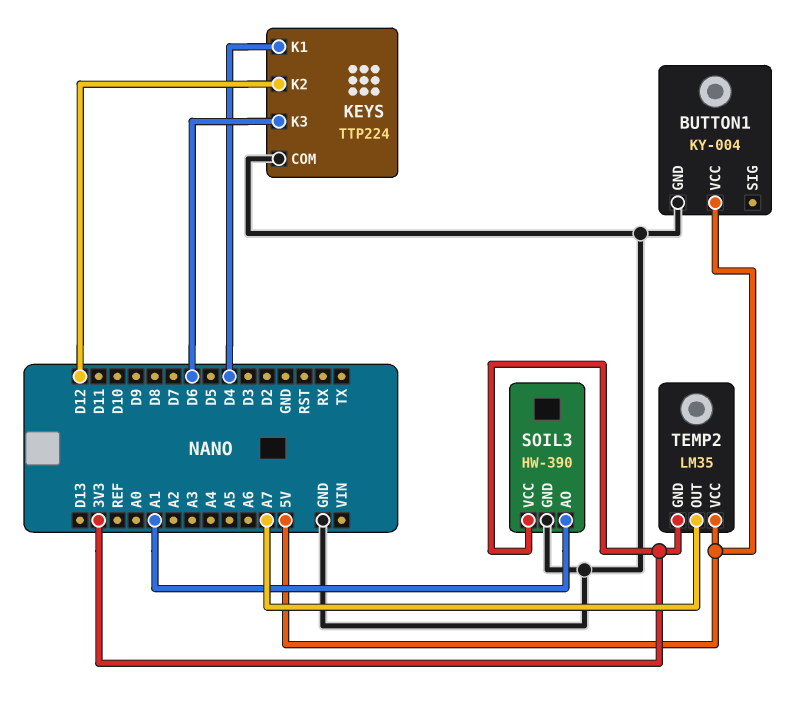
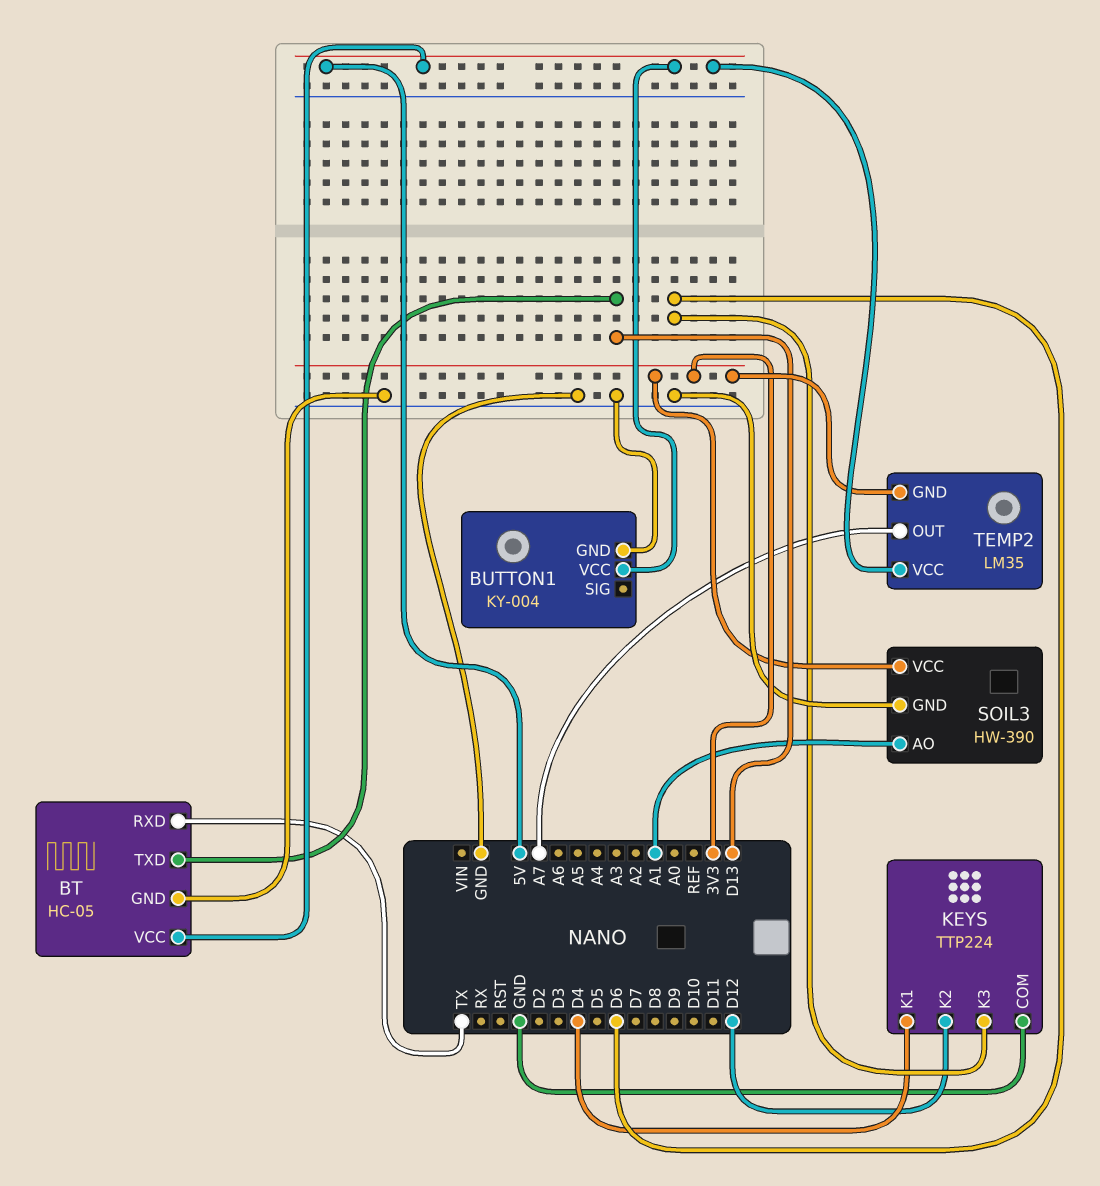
BT: none -> HC-05
BT pin GND: none -> GND
BT pin RXD: none -> TX
BT pin TXD: none -> D13
BT pin VCC: none -> 5V

